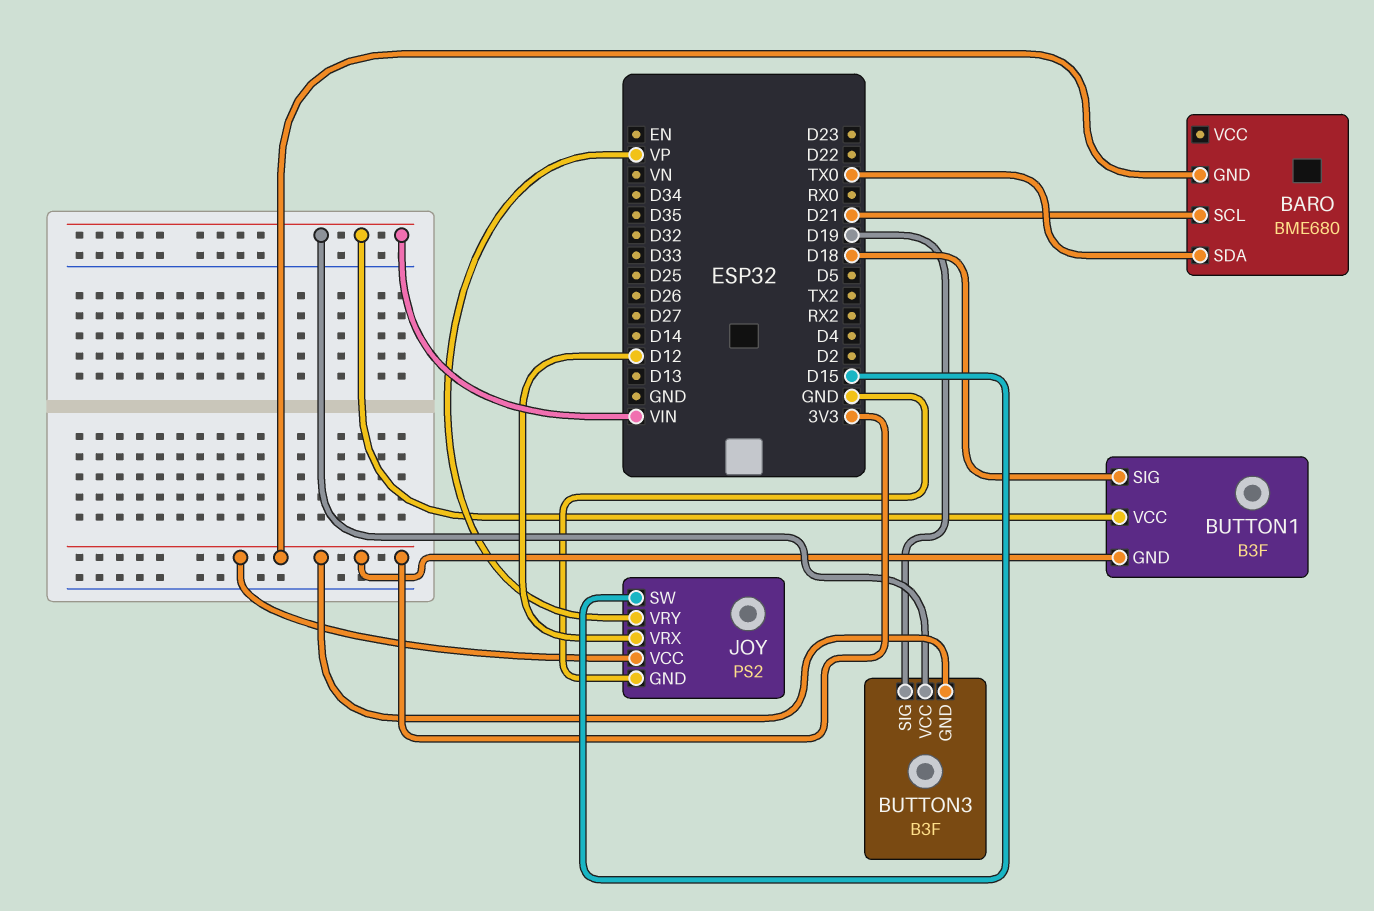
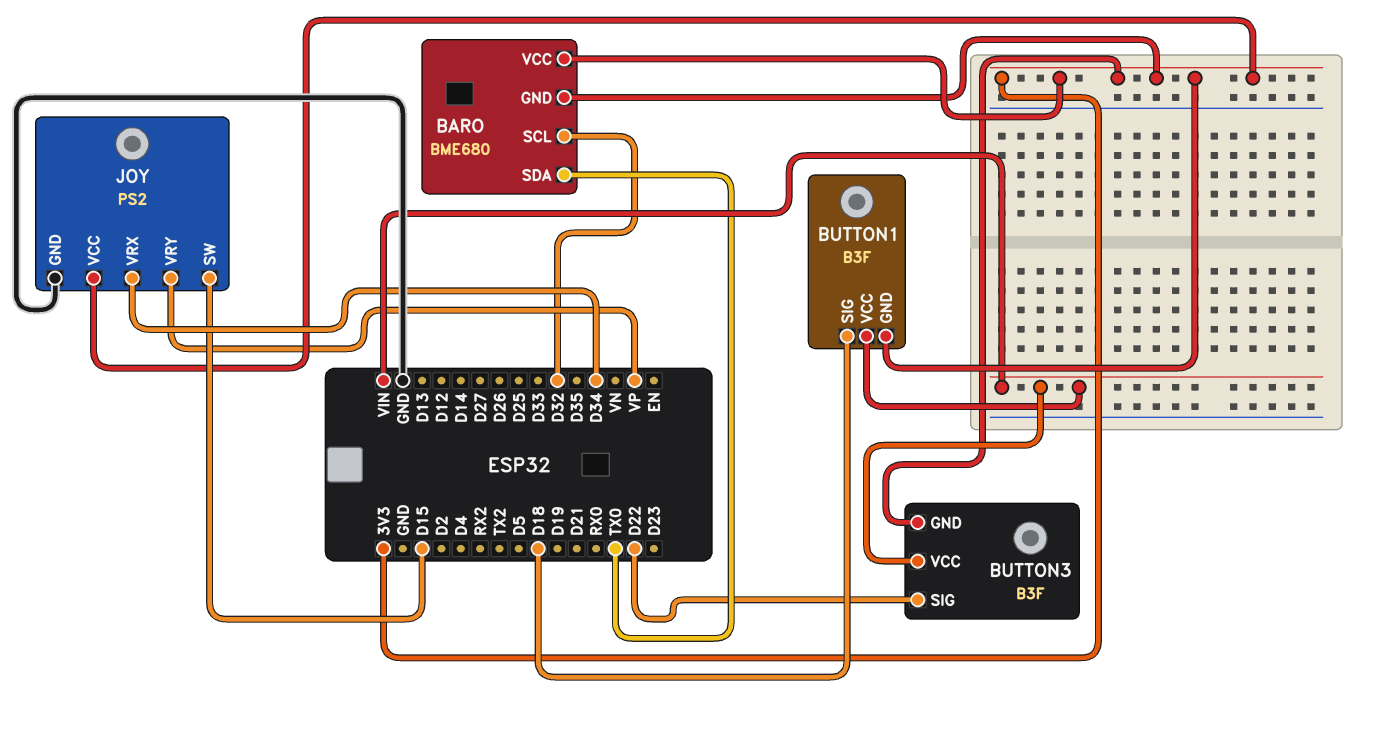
BARO pin SCL: D21 -> D32
BARO pin VCC: none -> 3V3
BUTTON3 pin SIG: D19 -> D22
JOY pin VRX: D12 -> D34

